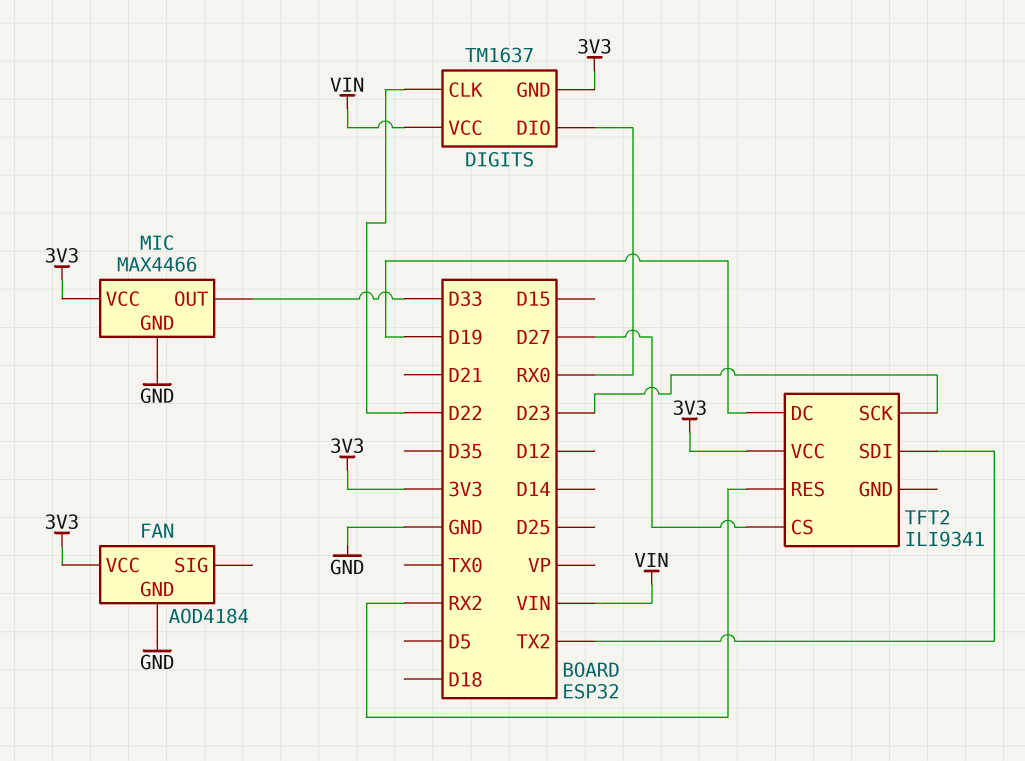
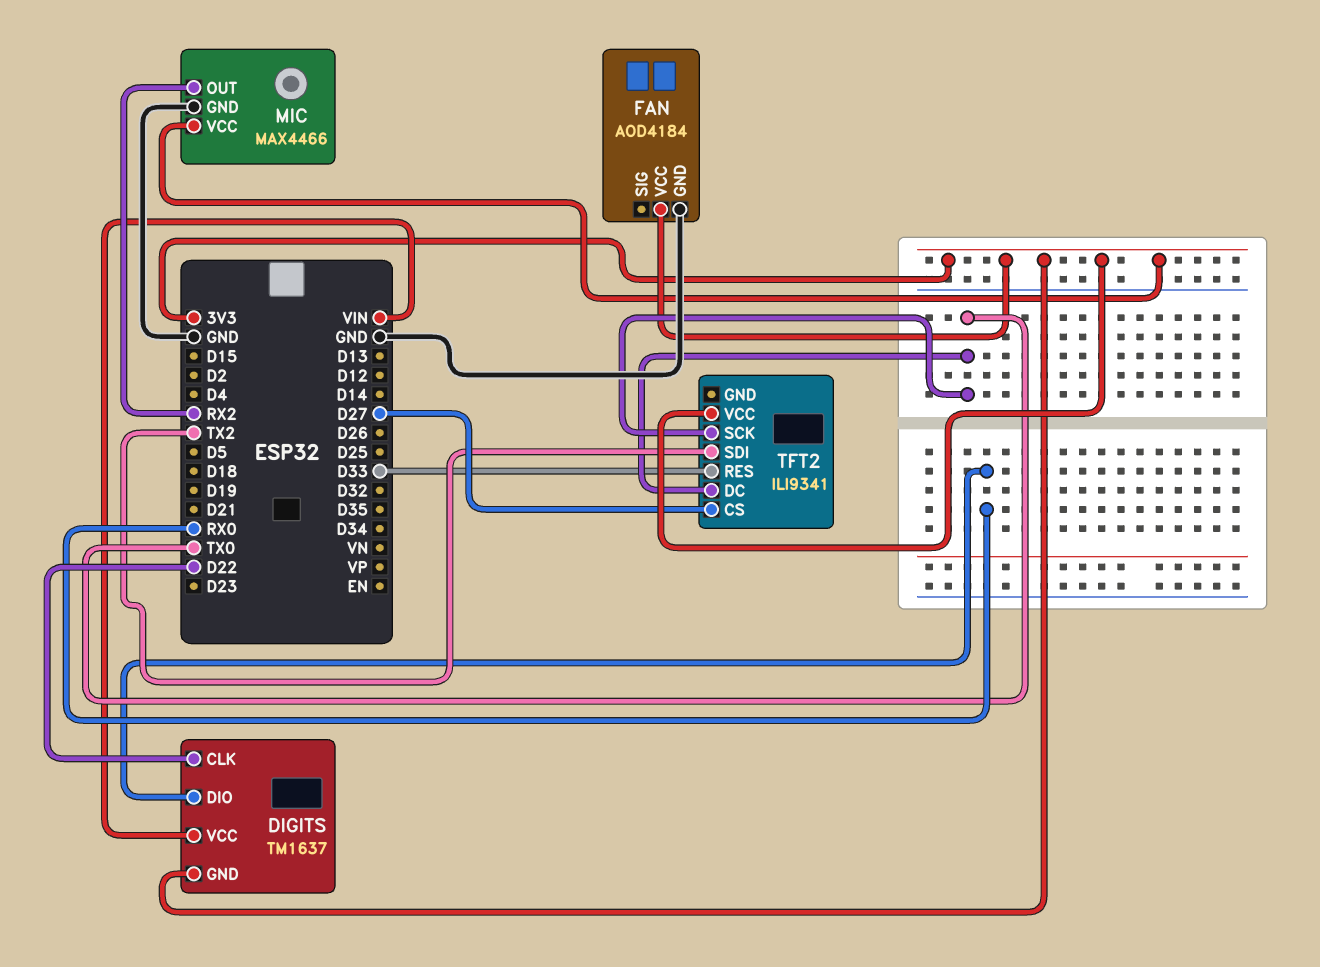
MIC pin OUT: D33 -> RX2
TFT2 pin DC: D19 -> TX0
TFT2 pin RES: RX2 -> D33
TFT2 pin SCK: D23 -> TX0

